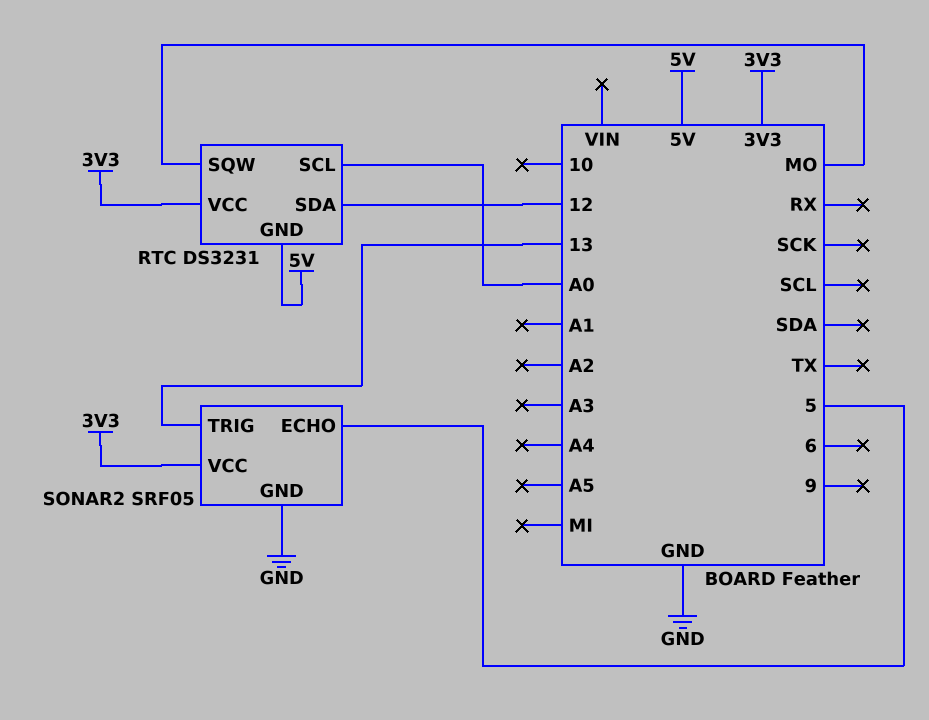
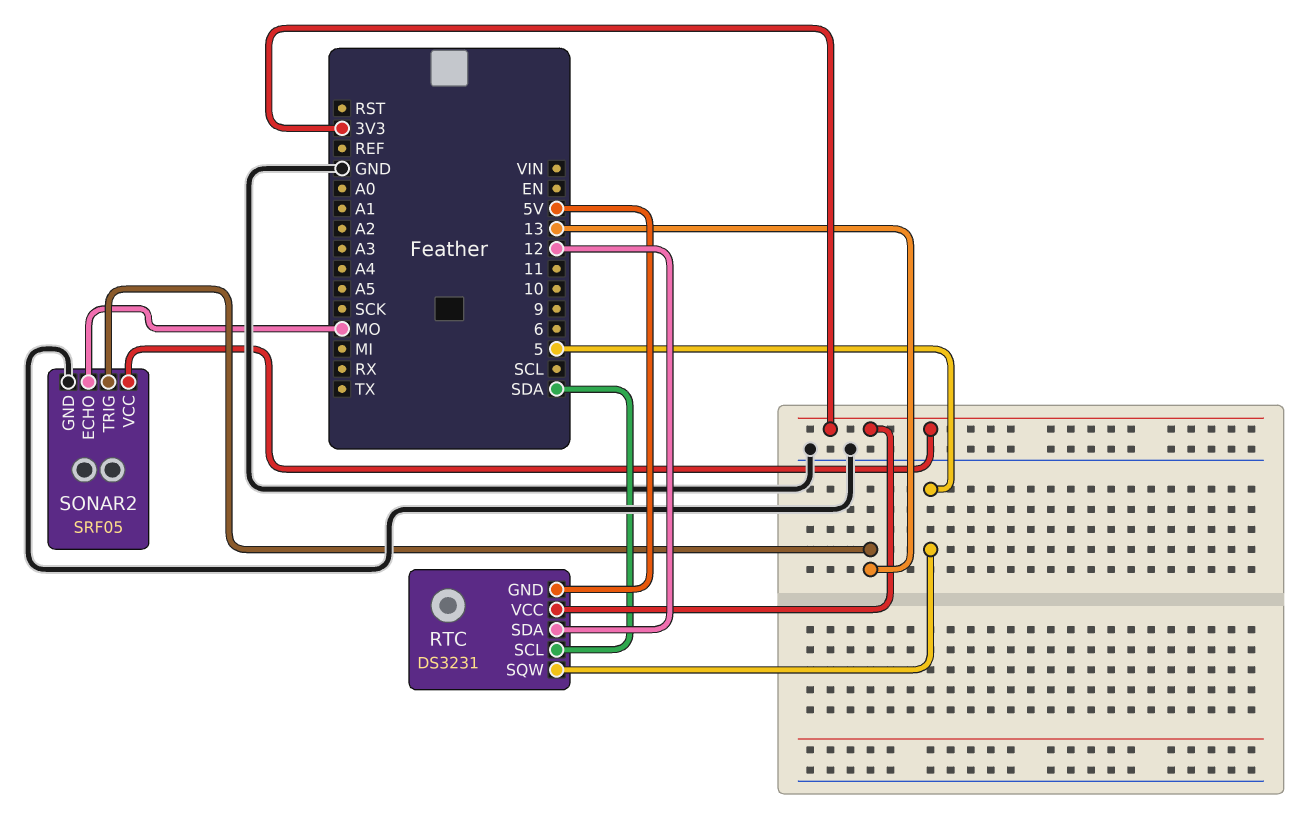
RTC pin SCL: A0 -> SDA
RTC pin SQW: MO -> 5
SONAR2 pin ECHO: 5 -> MO

